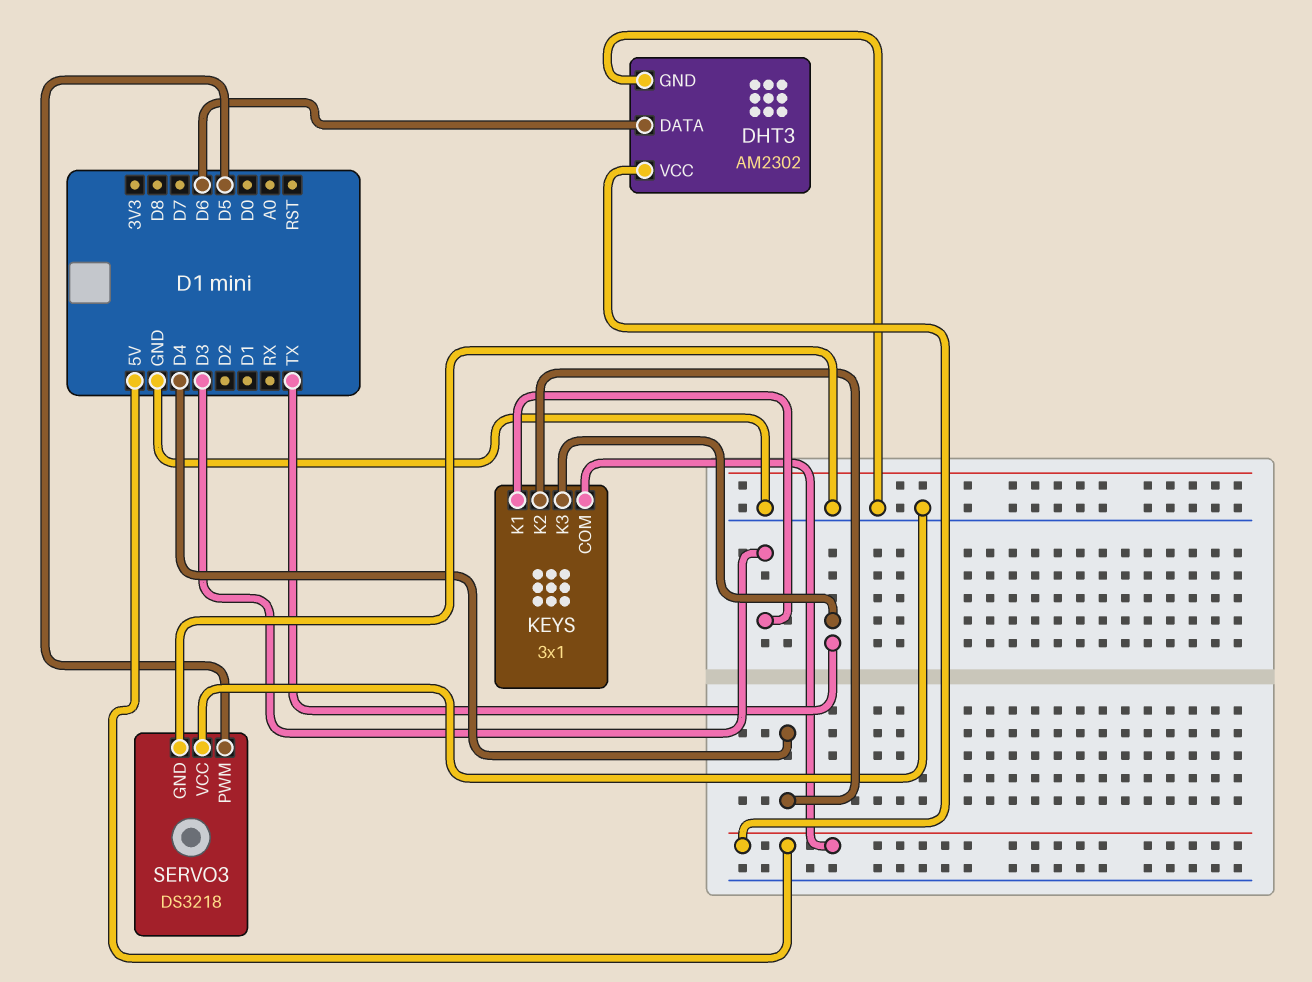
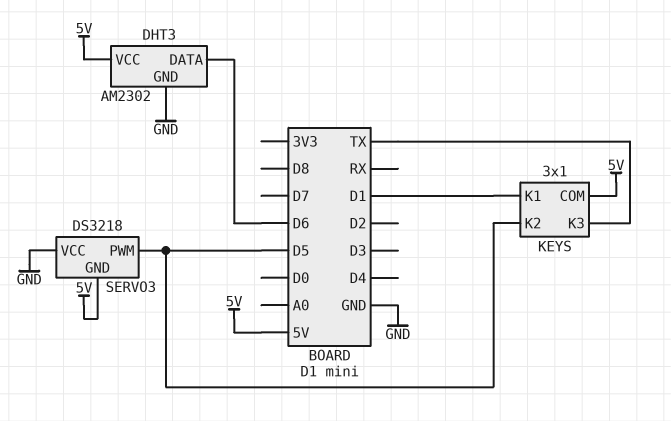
KEYS pin K1: D3 -> D1
KEYS pin K2: D4 -> D5
SERVO3 pin GND: GND -> 5V

